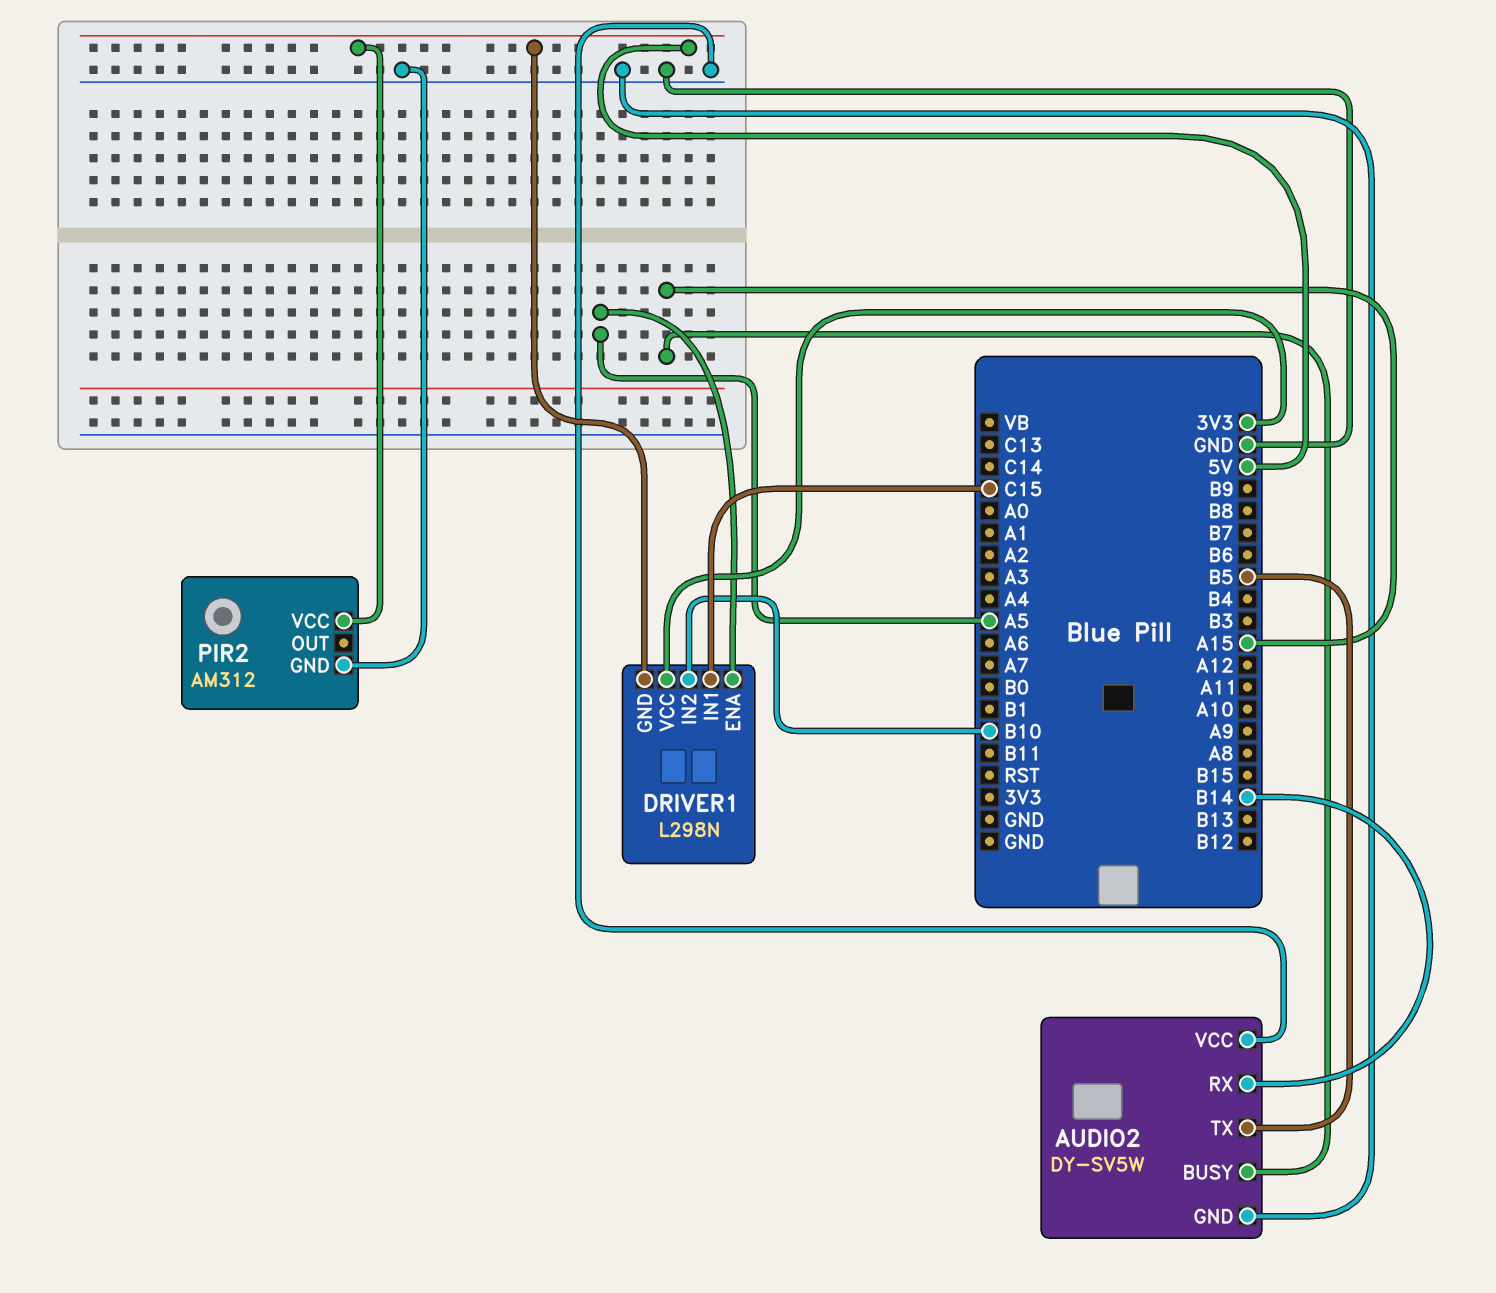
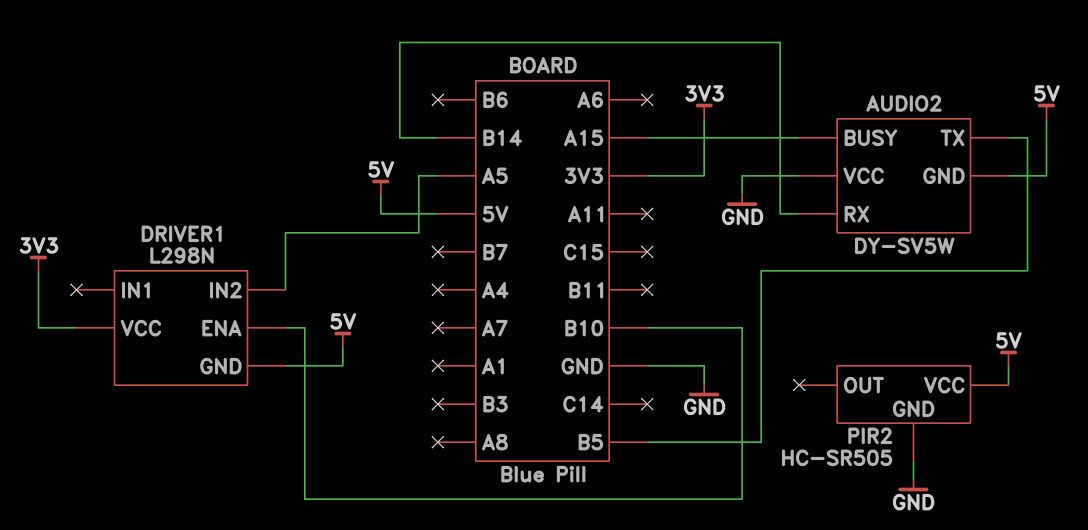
AUDIO2 pin GND: GND -> 5V
DRIVER1 pin ENA: A5 -> B10
DRIVER1 pin IN1: C15 -> none
DRIVER1 pin IN2: B10 -> A5
PIR2: AM312 -> HC-SR505

